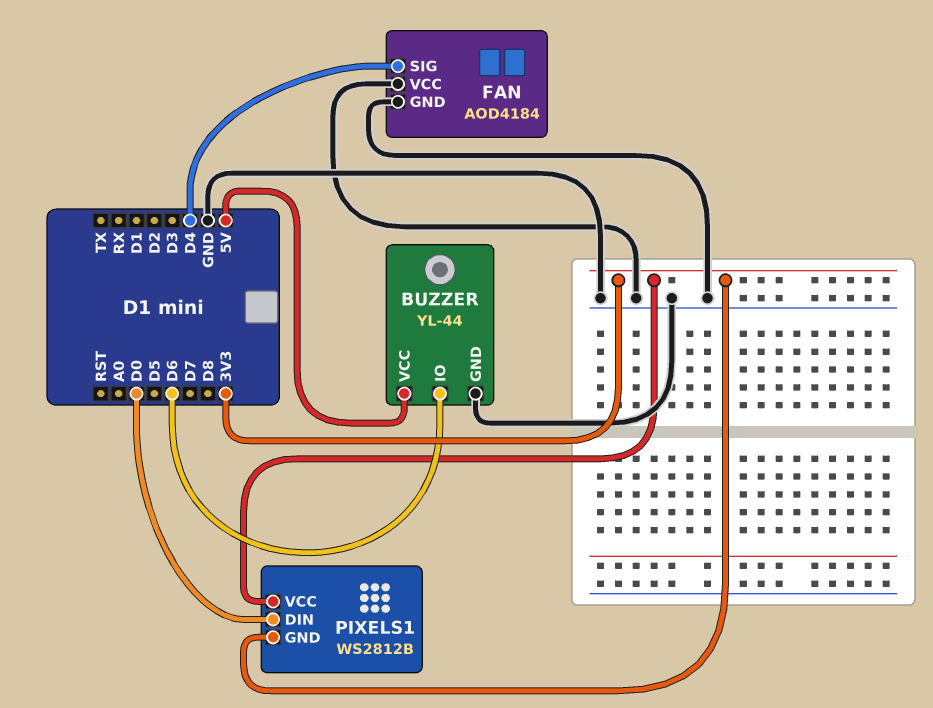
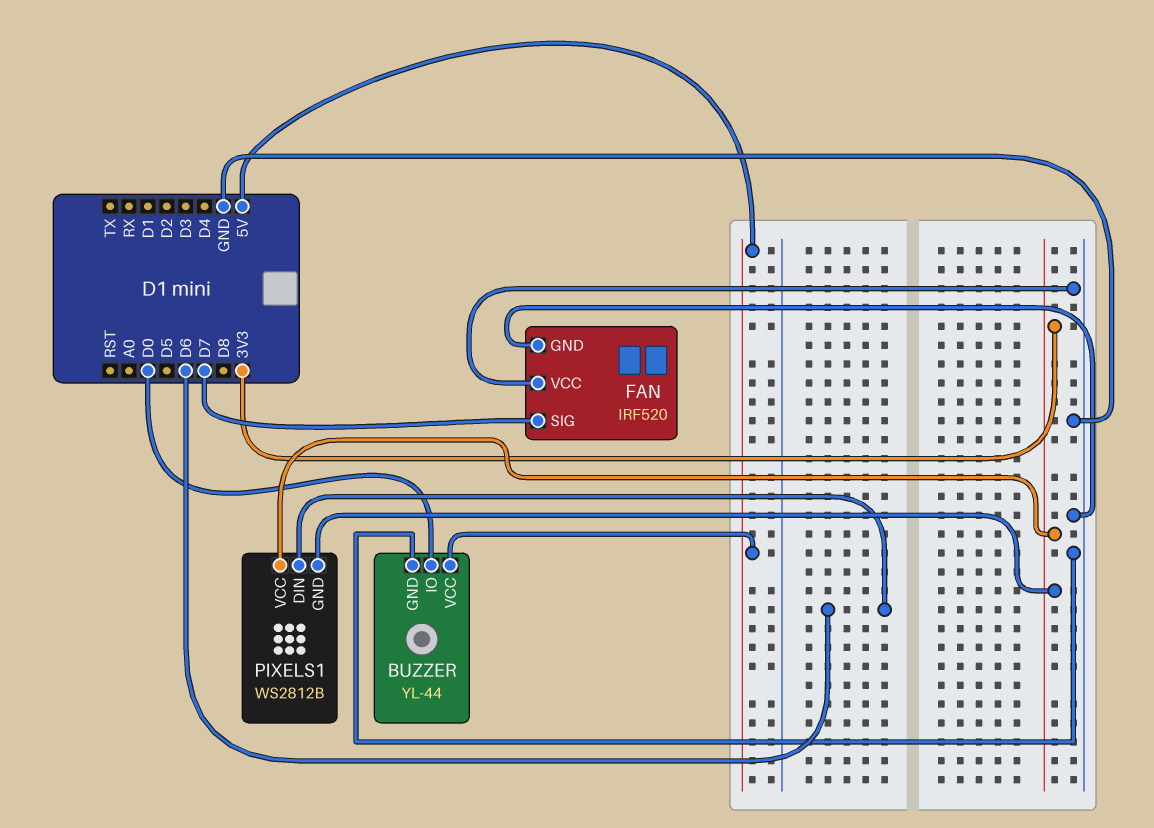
BUZZER pin IO: D6 -> D0
FAN: AOD4184 -> IRF520
FAN pin SIG: D4 -> D7
PIXELS1 pin DIN: D0 -> D6

